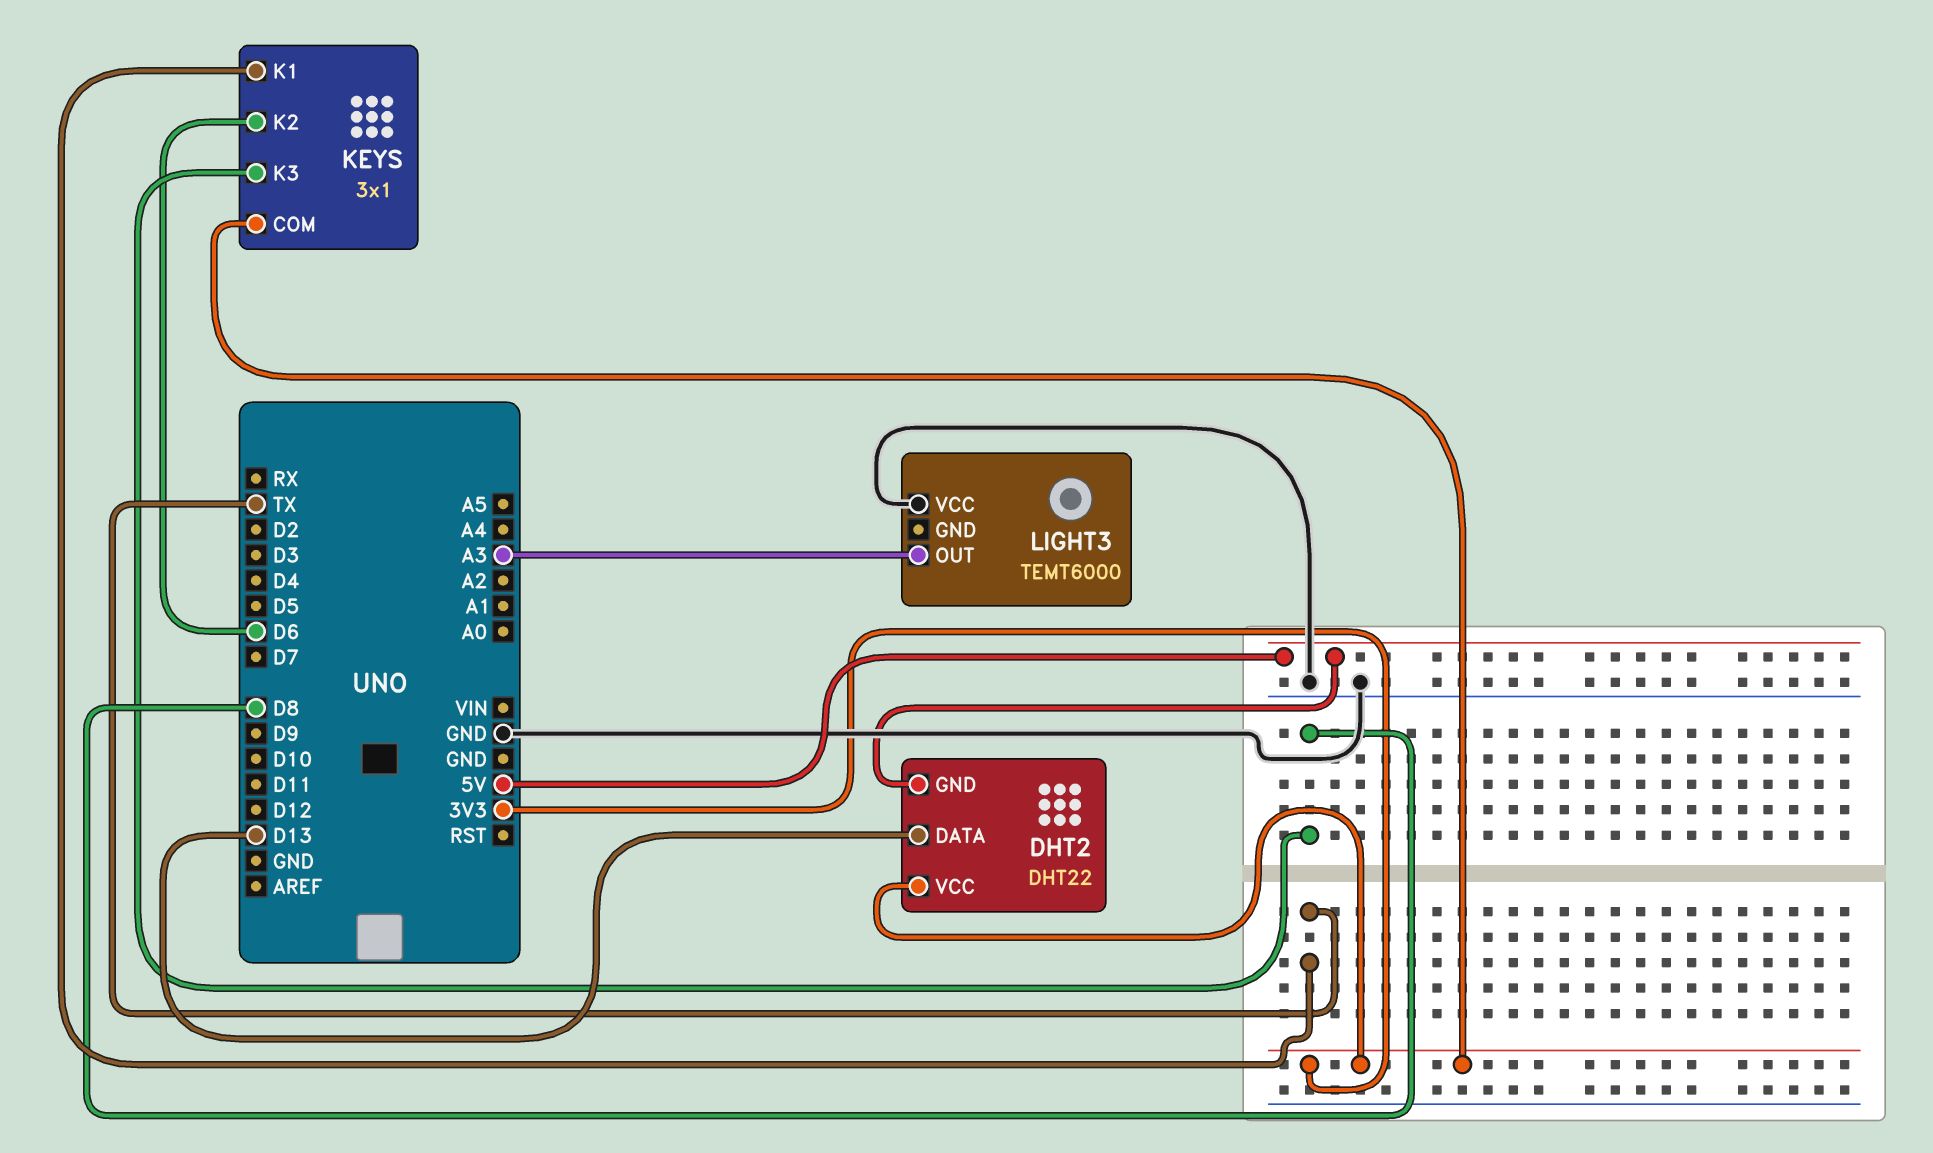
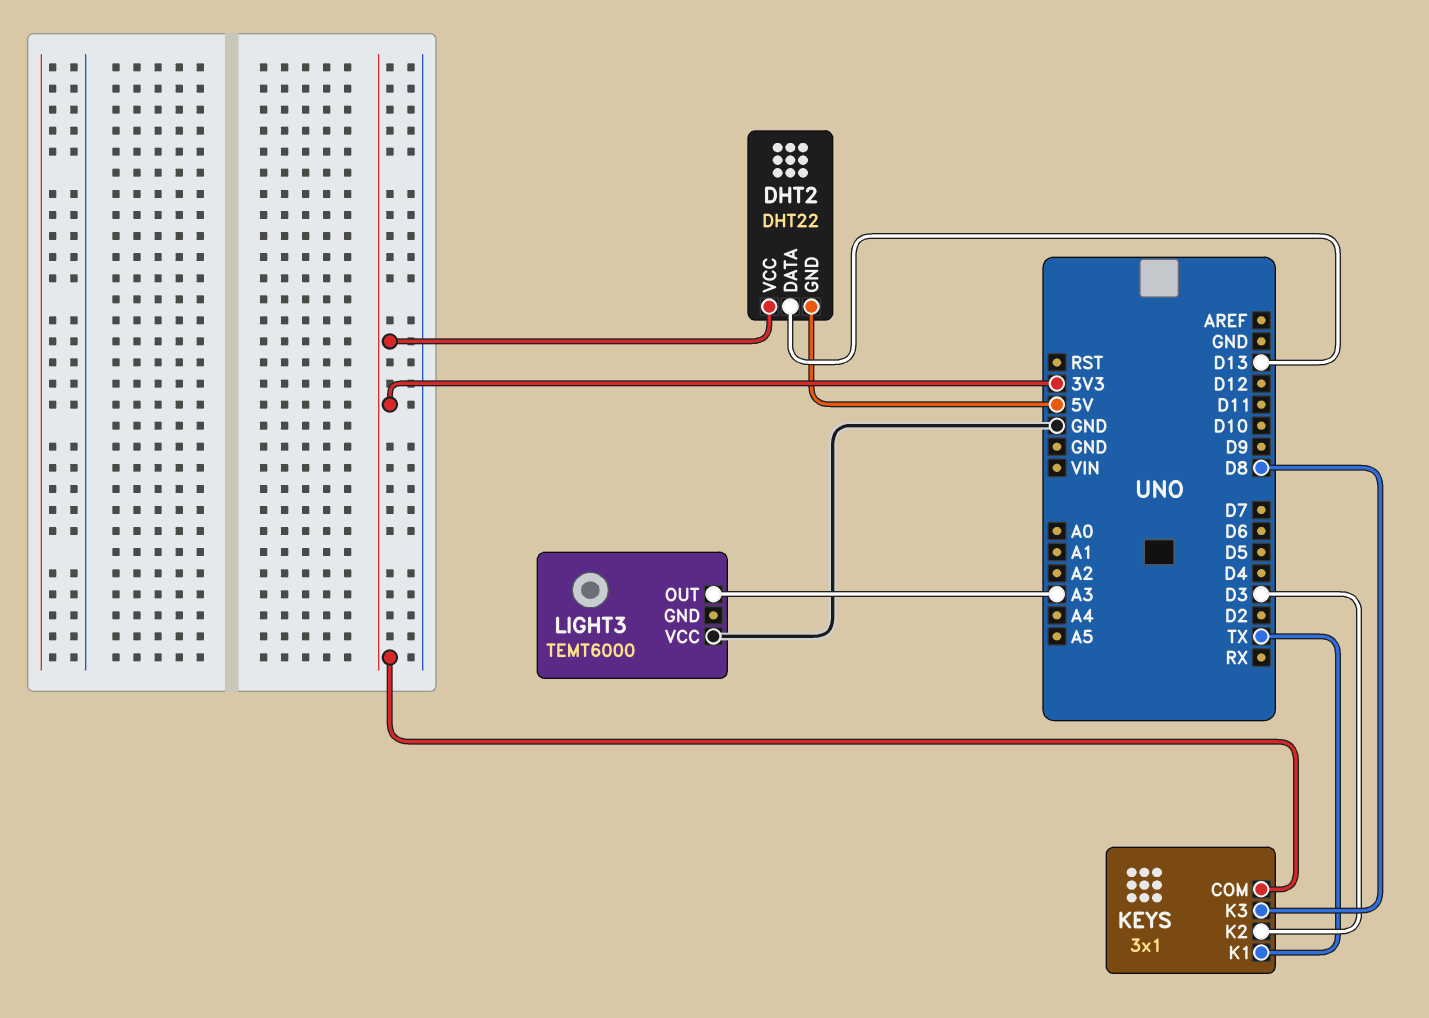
KEYS pin K2: D6 -> D3

